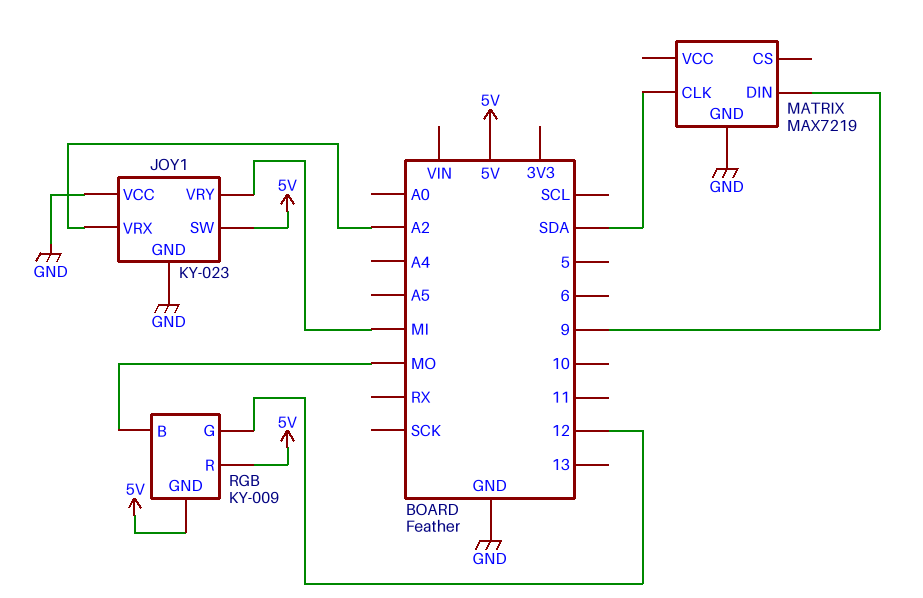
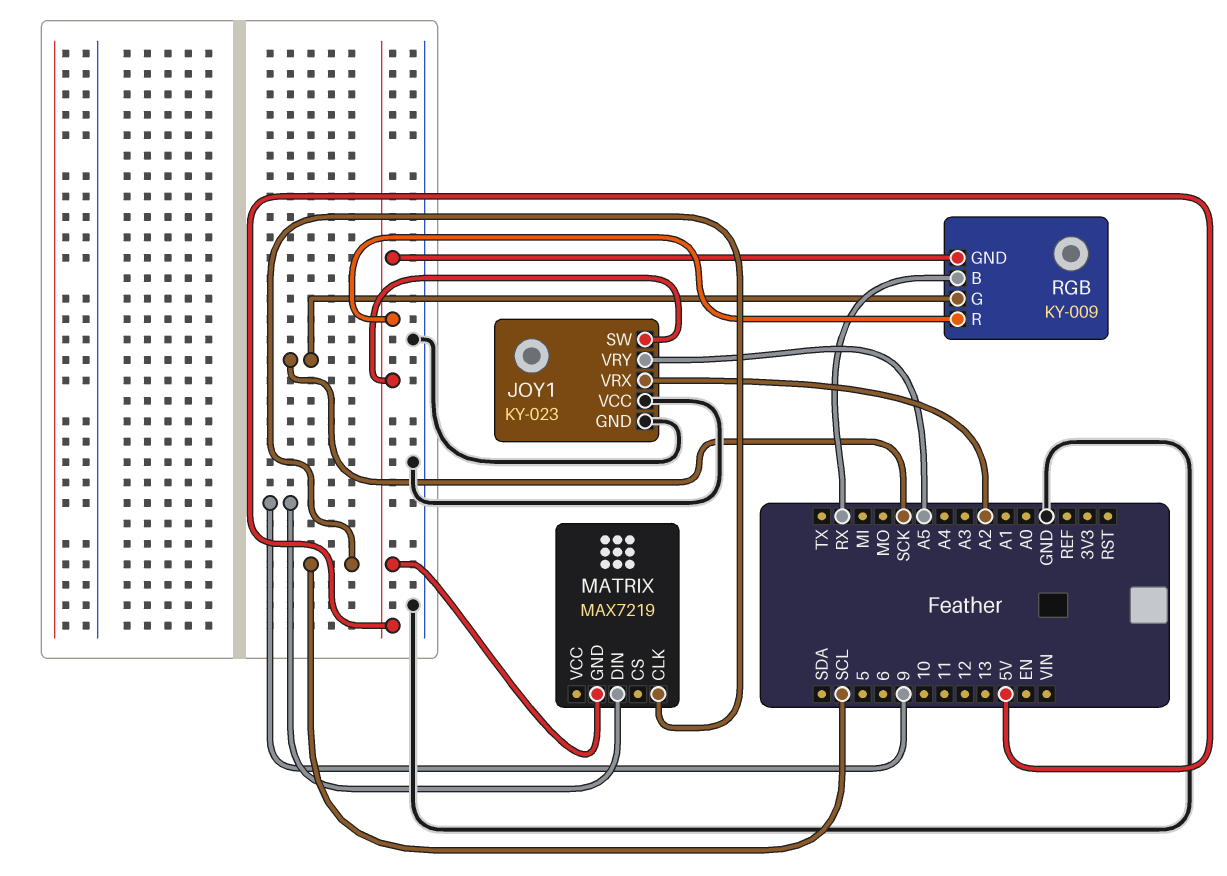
JOY1 pin VRY: MI -> A5
MATRIX pin CLK: SDA -> SCL
MATRIX pin GND: GND -> 5V
RGB pin B: MO -> RX
RGB pin G: 12 -> SCK

